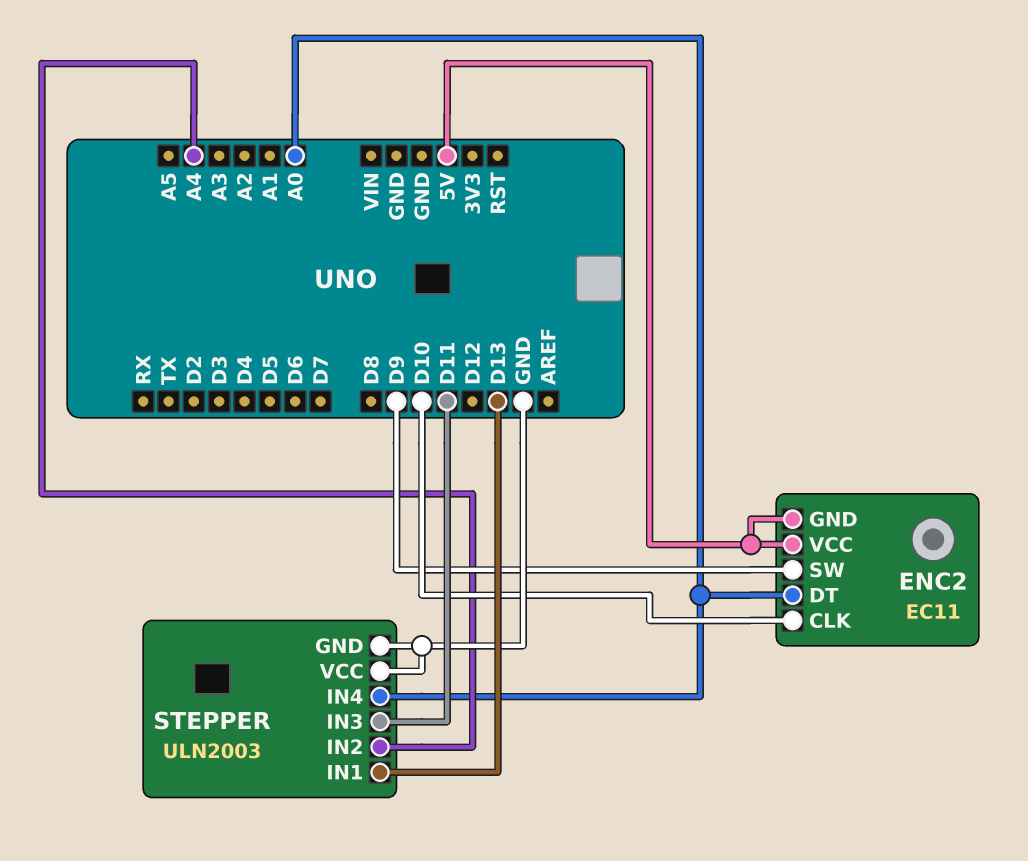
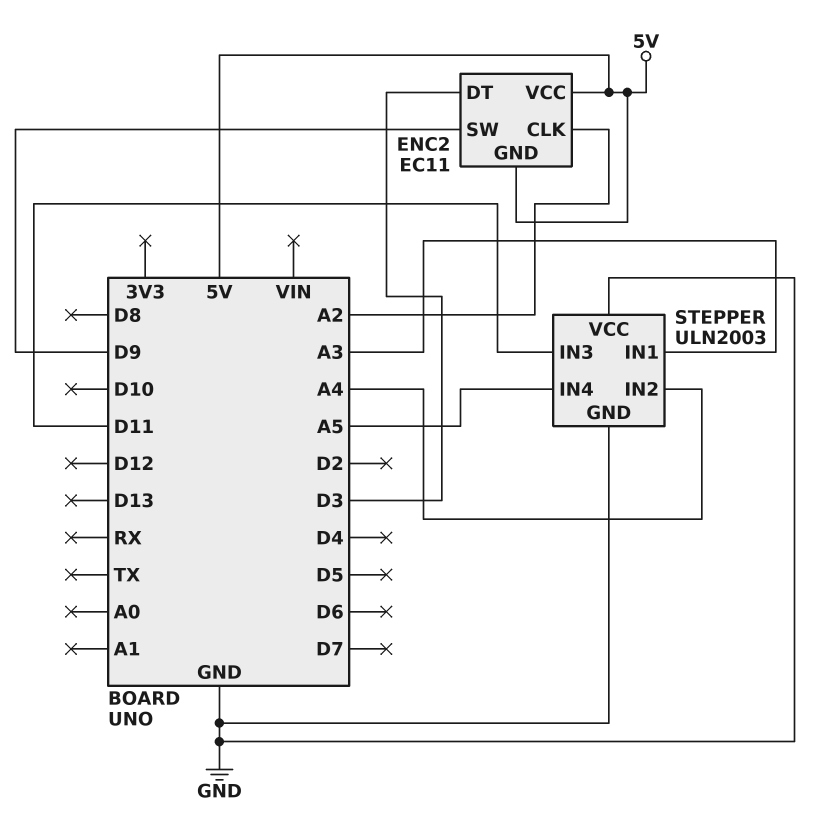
ENC2 pin CLK: D10 -> A2
ENC2 pin DT: A0 -> D3
STEPPER pin IN1: D13 -> A3
STEPPER pin IN4: A0 -> A5

